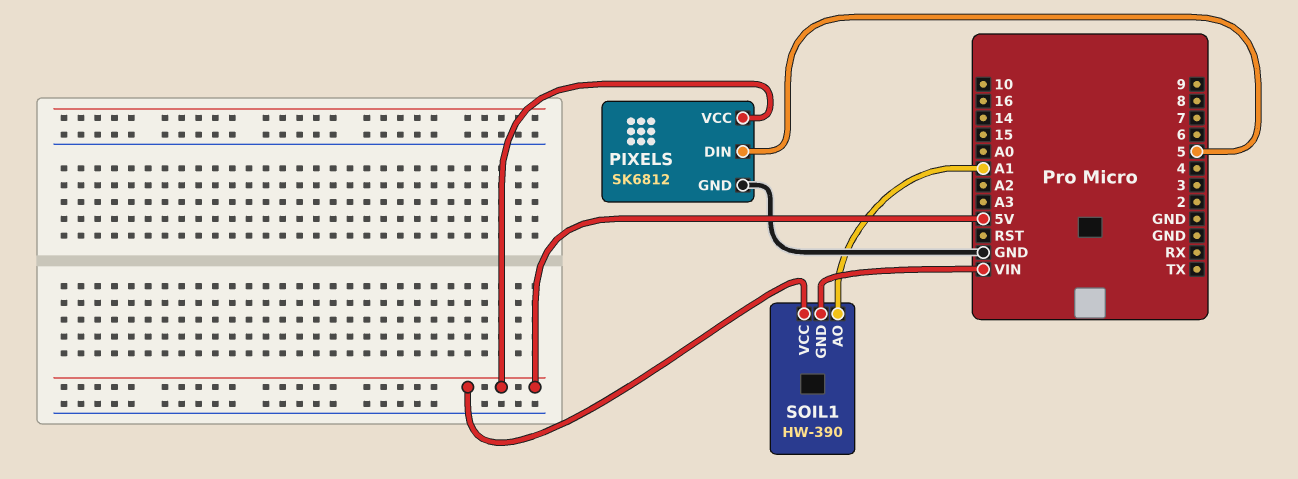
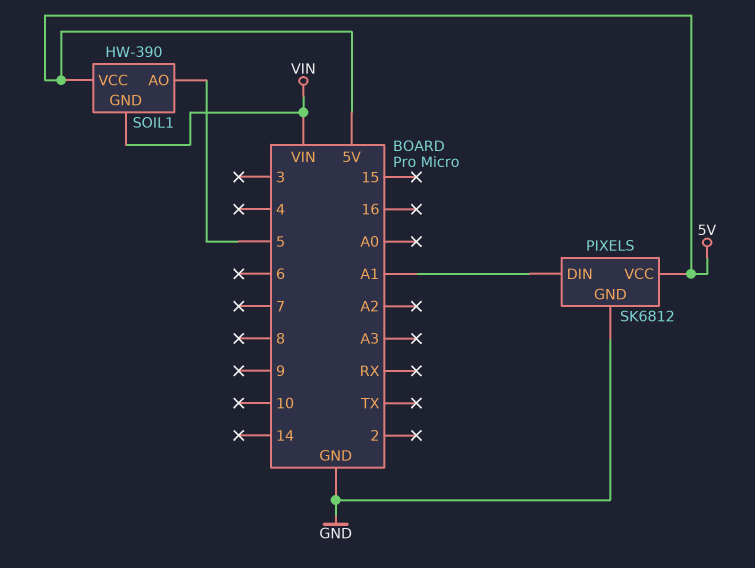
PIXELS pin DIN: 5 -> A1
SOIL1 pin AO: A1 -> 5

